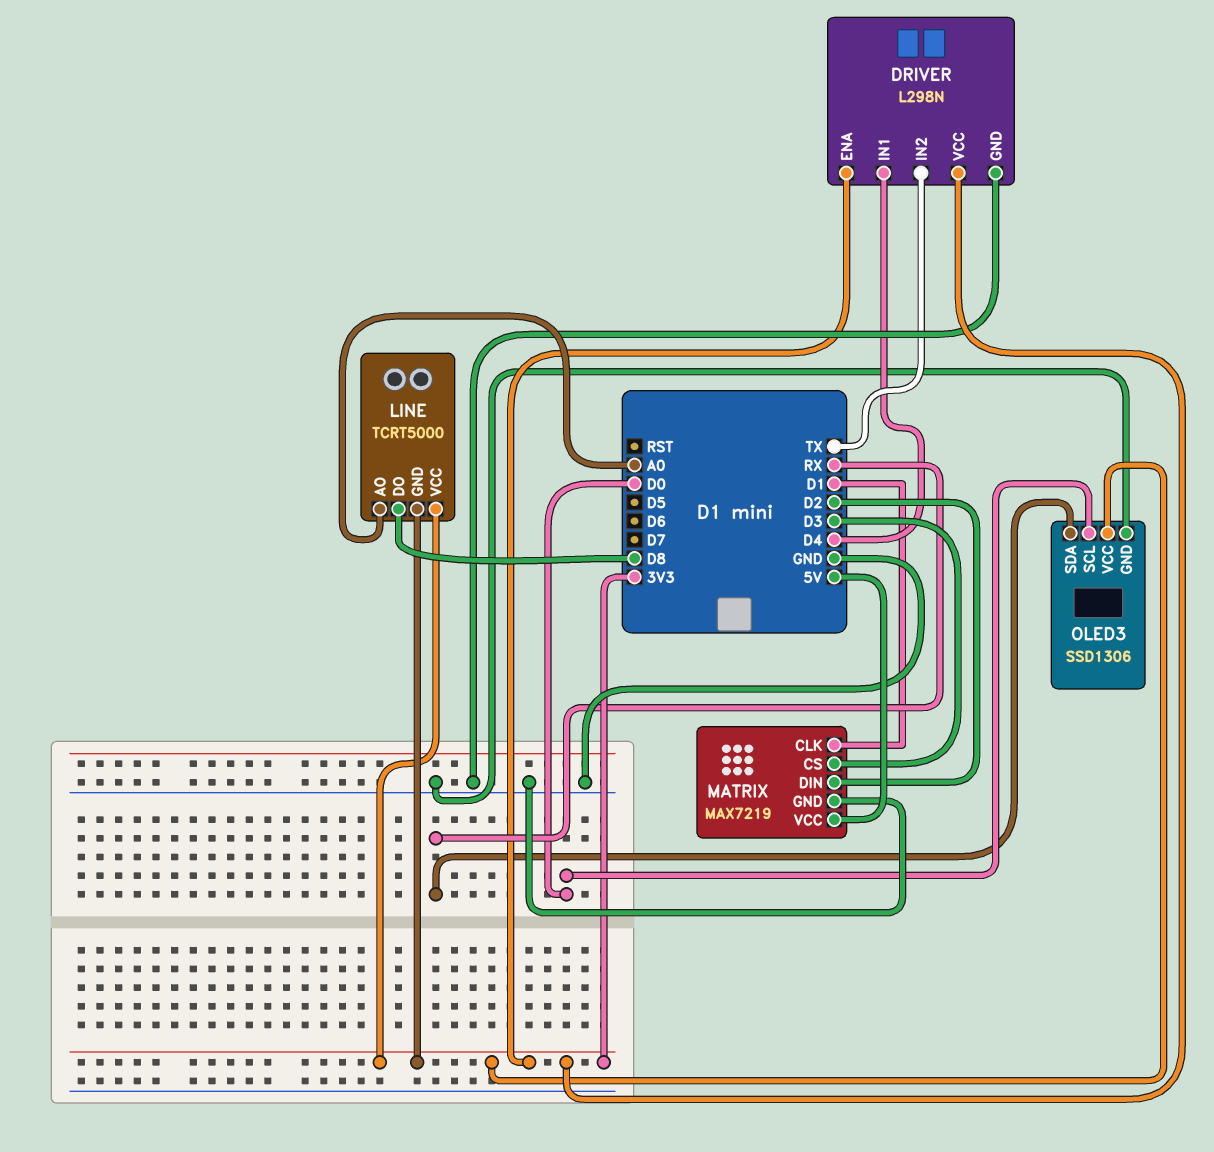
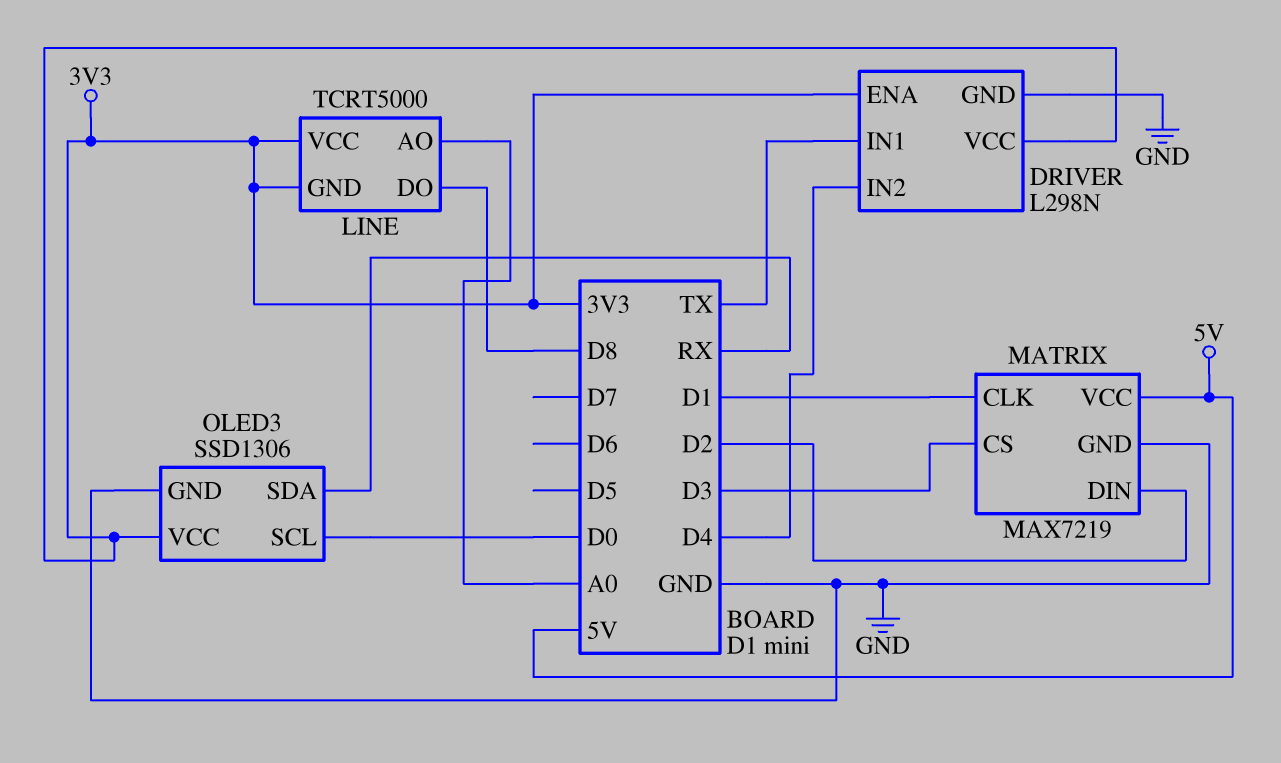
DRIVER pin IN1: D4 -> TX
DRIVER pin IN2: TX -> D4

